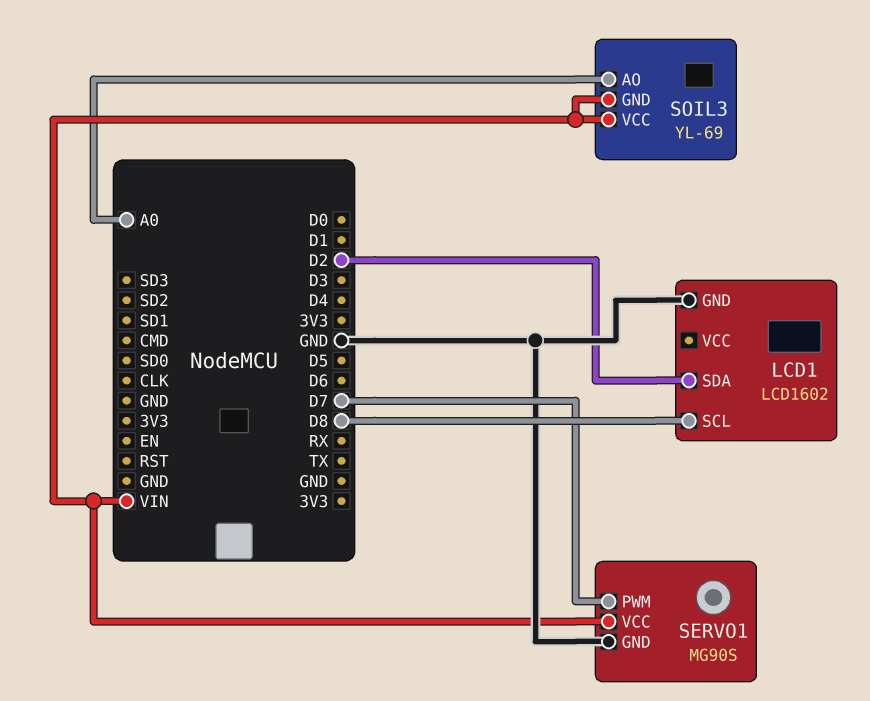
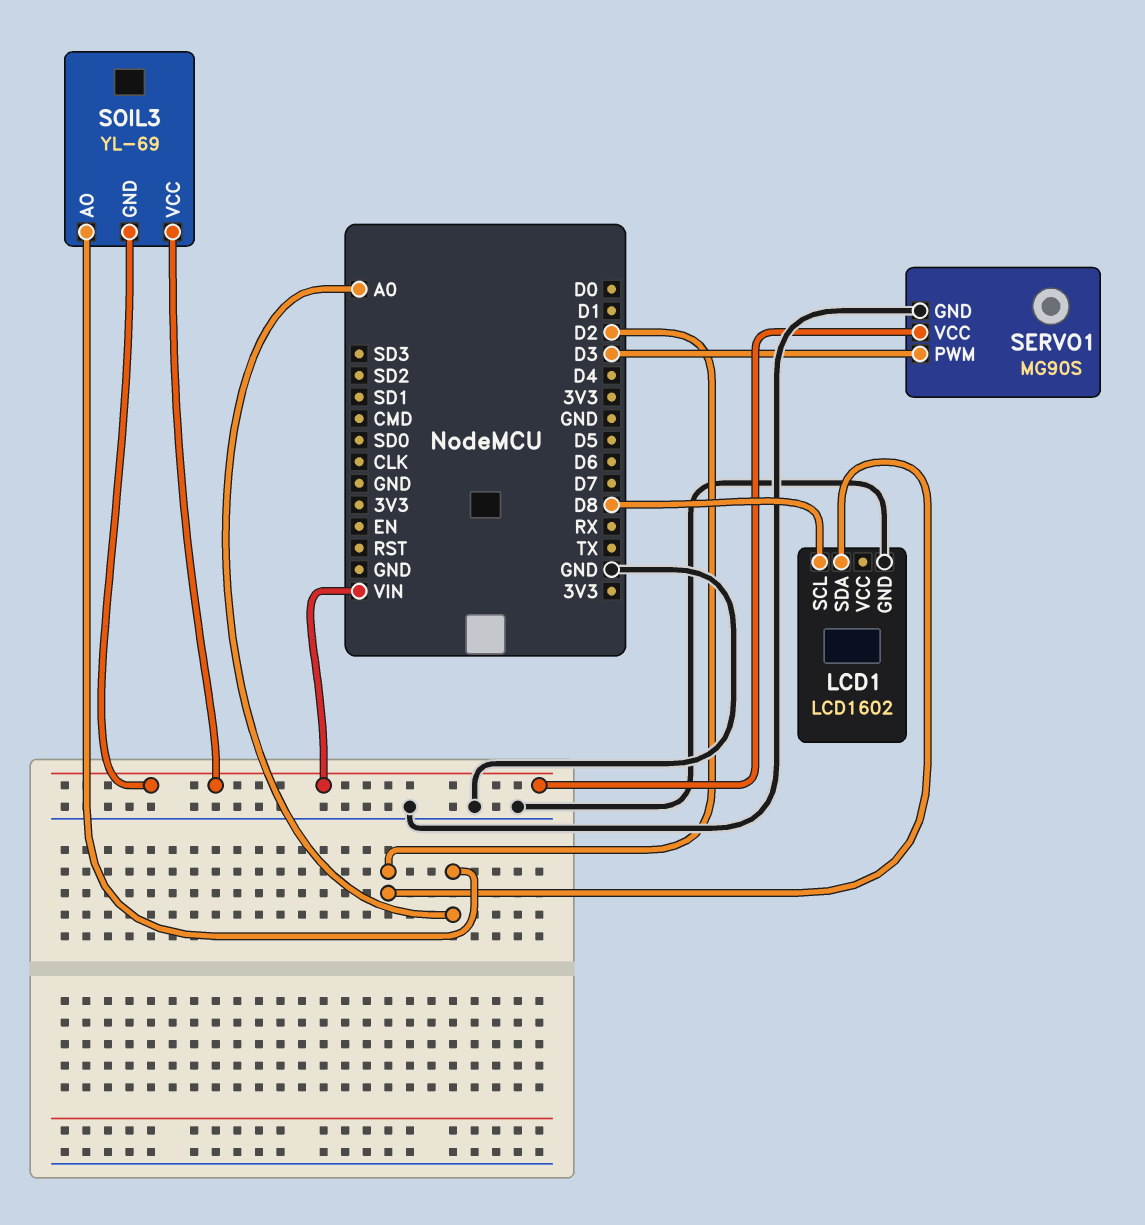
SERVO1 pin PWM: D7 -> D3

